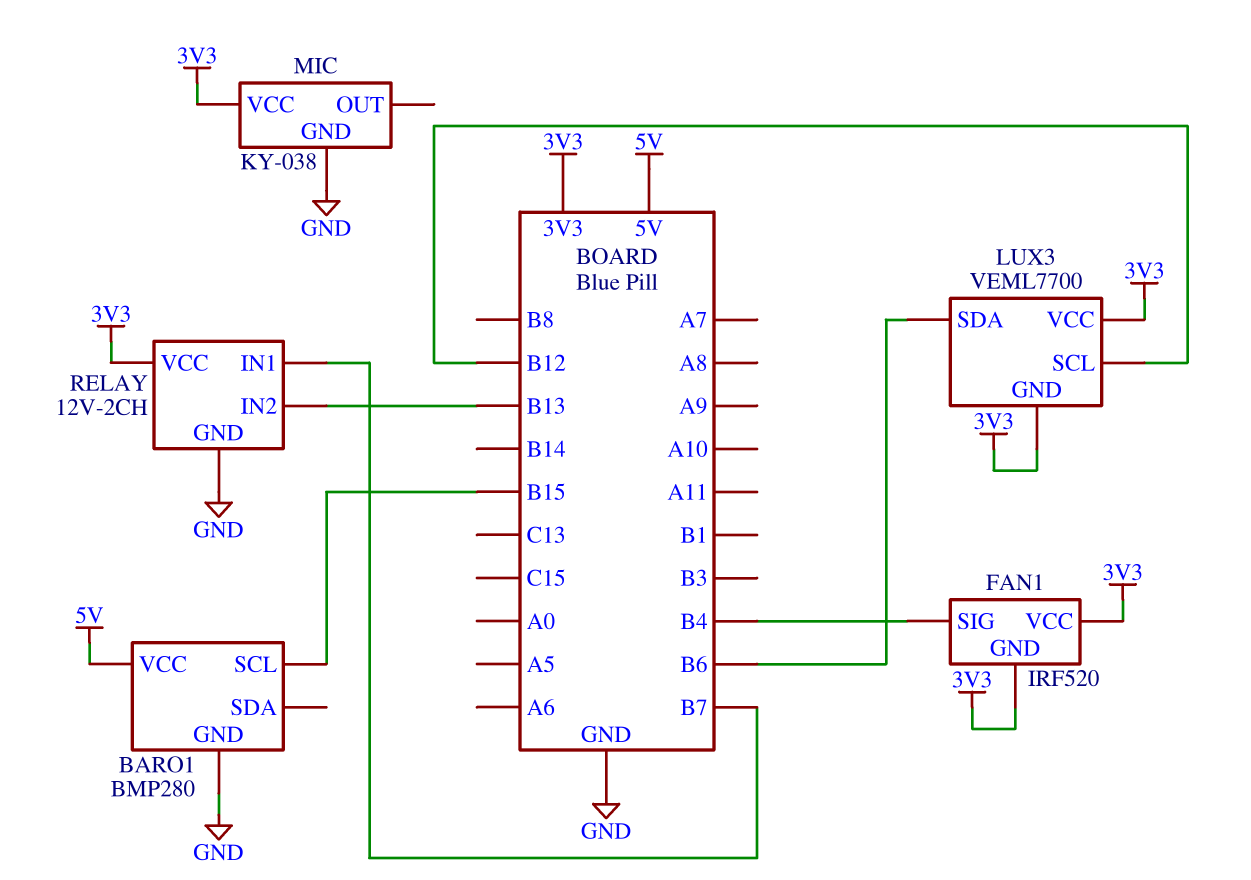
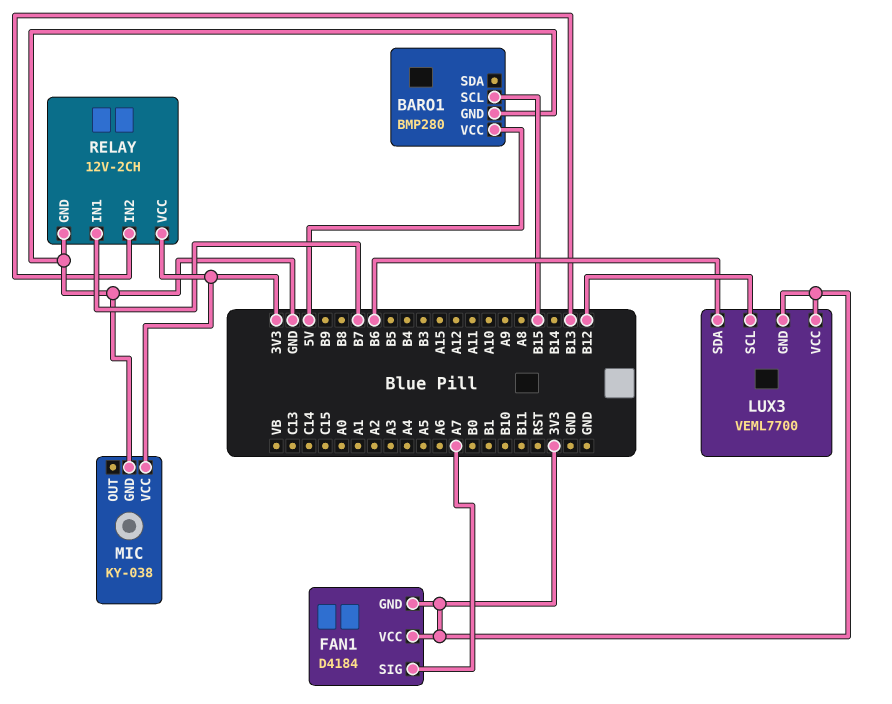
FAN1: IRF520 -> D4184
FAN1 pin SIG: B4 -> A7

